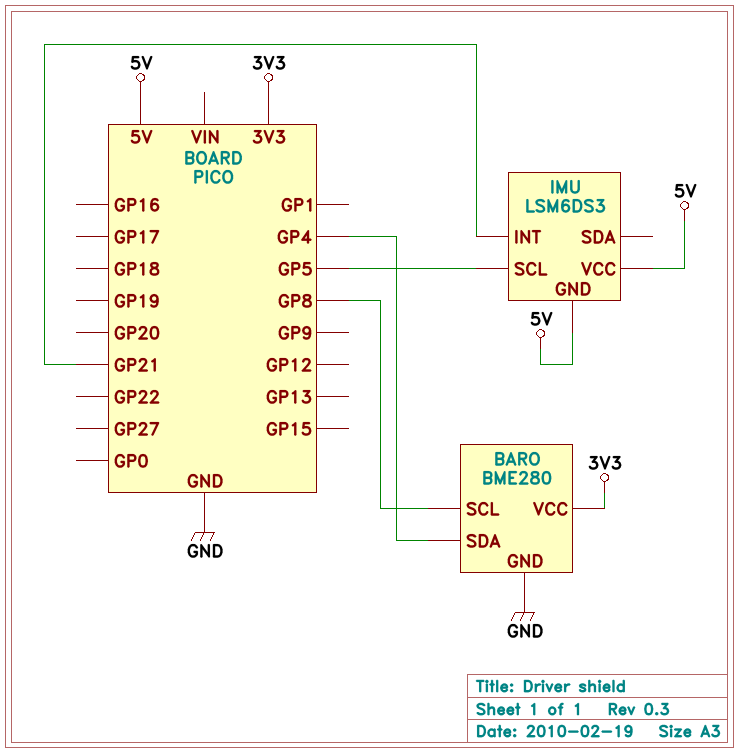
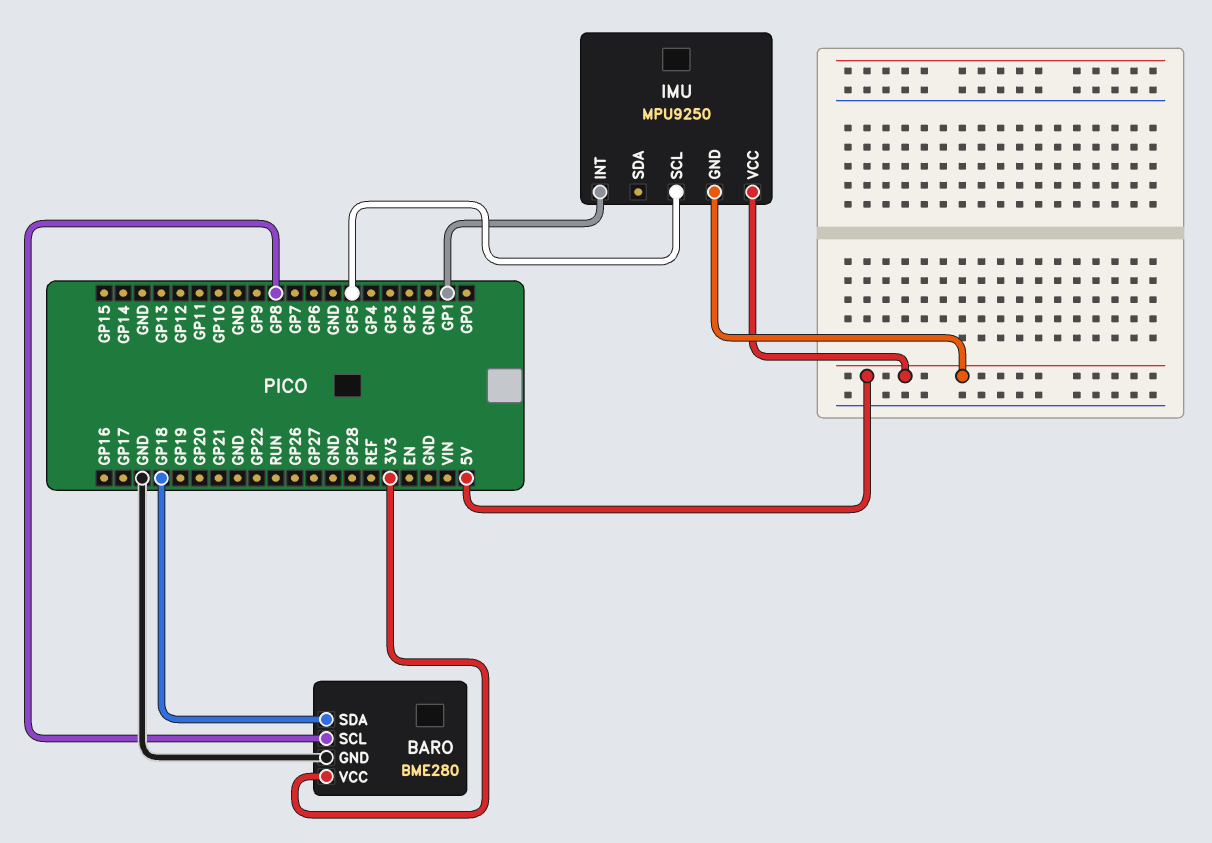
BARO pin SDA: GP4 -> GP18
IMU: LSM6DS3 -> MPU9250
IMU pin INT: GP21 -> GP1

